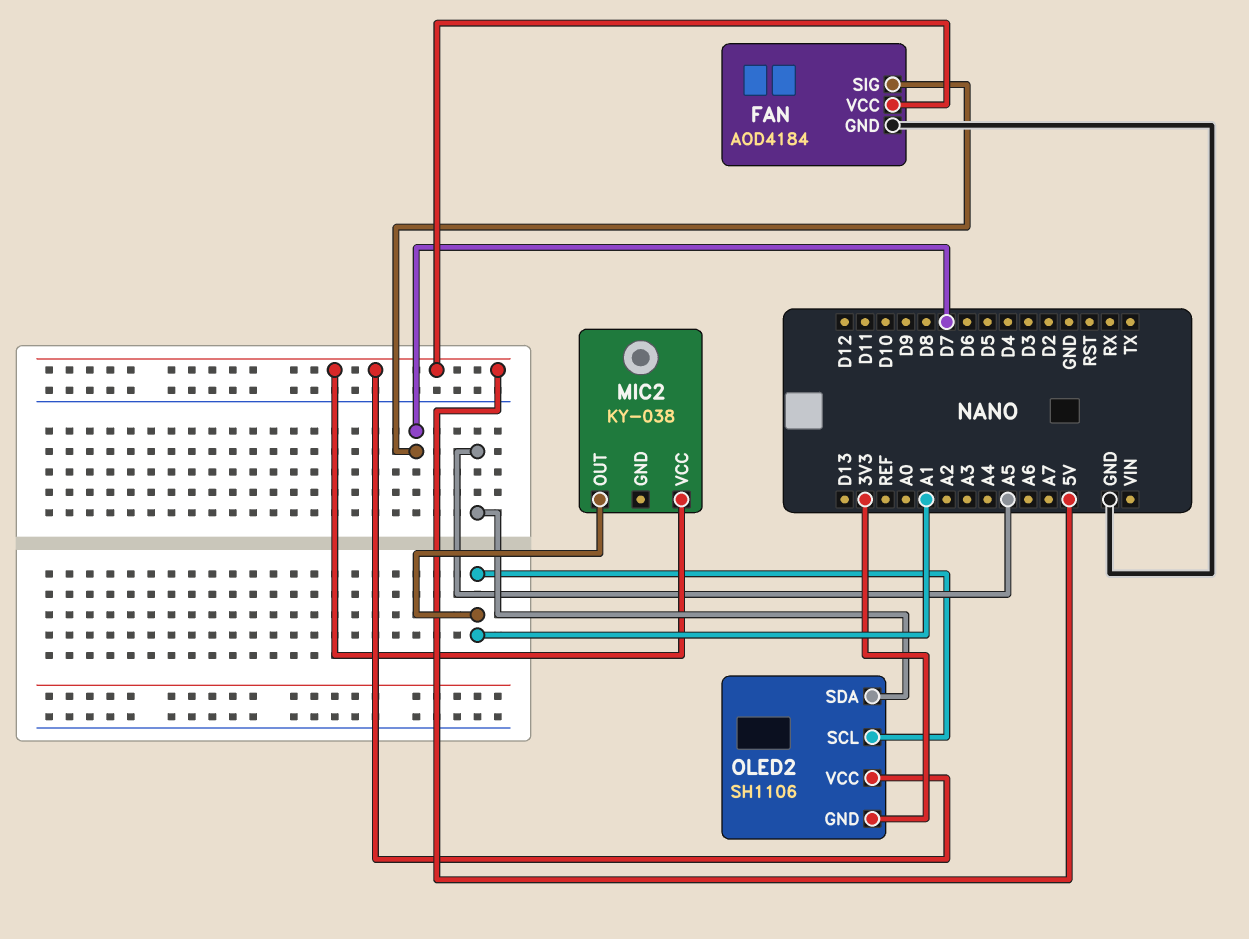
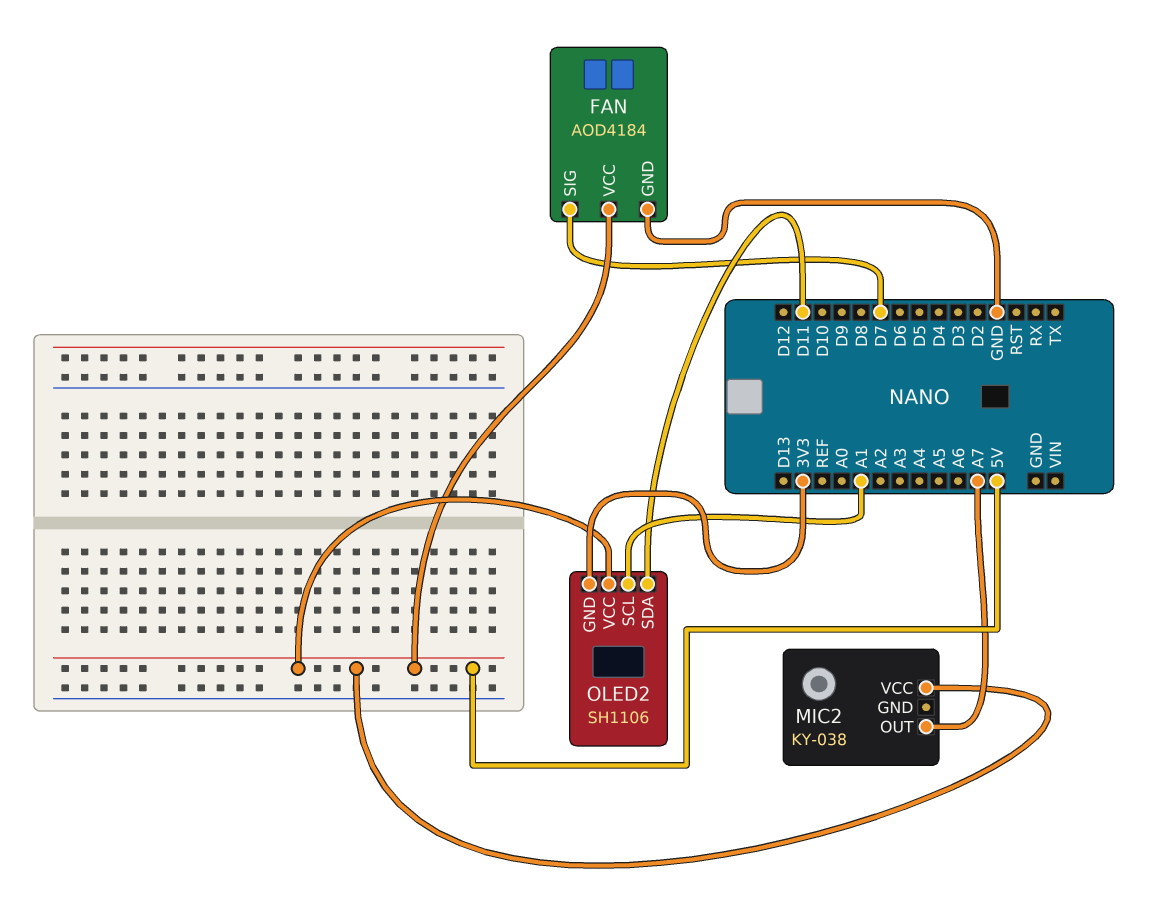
MIC2 pin OUT: A1 -> A7
OLED2 pin SDA: A5 -> D11

